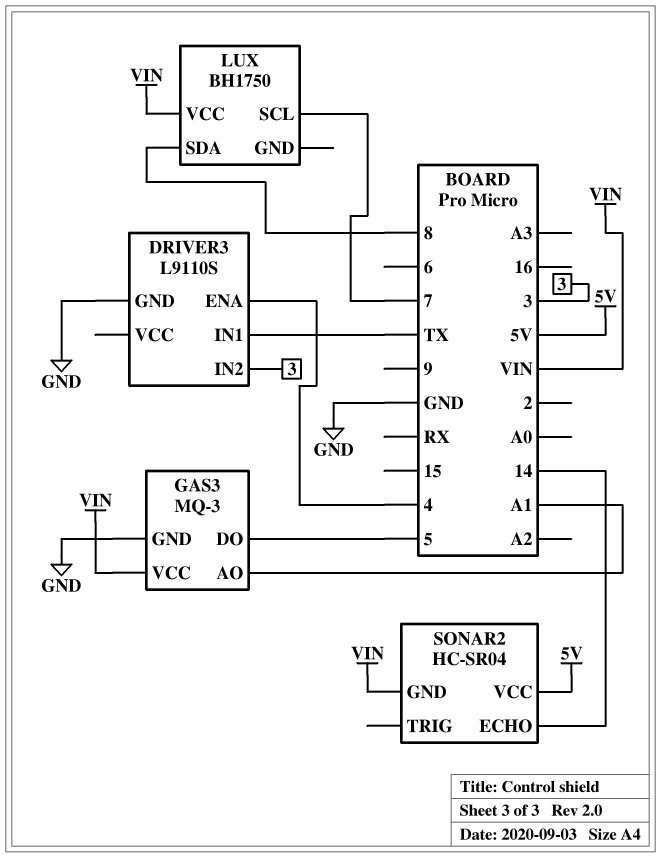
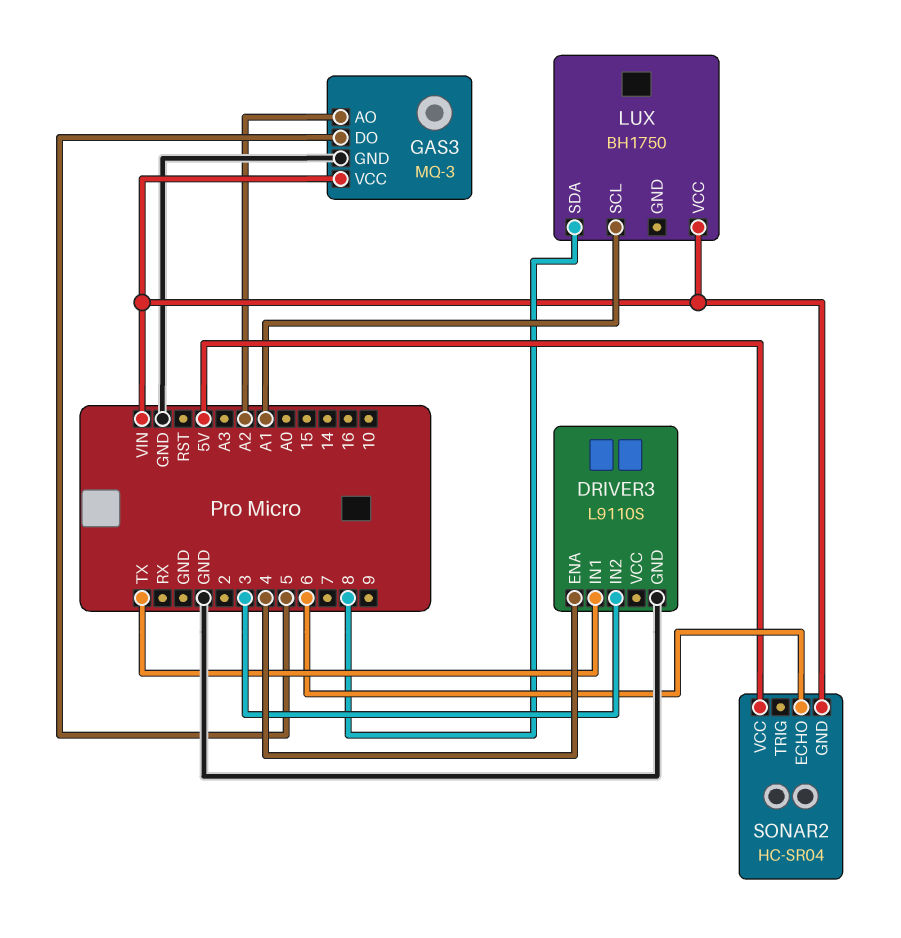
GAS3 pin AO: A1 -> A2
LUX pin SCL: 7 -> A1
SONAR2 pin ECHO: 14 -> 6

